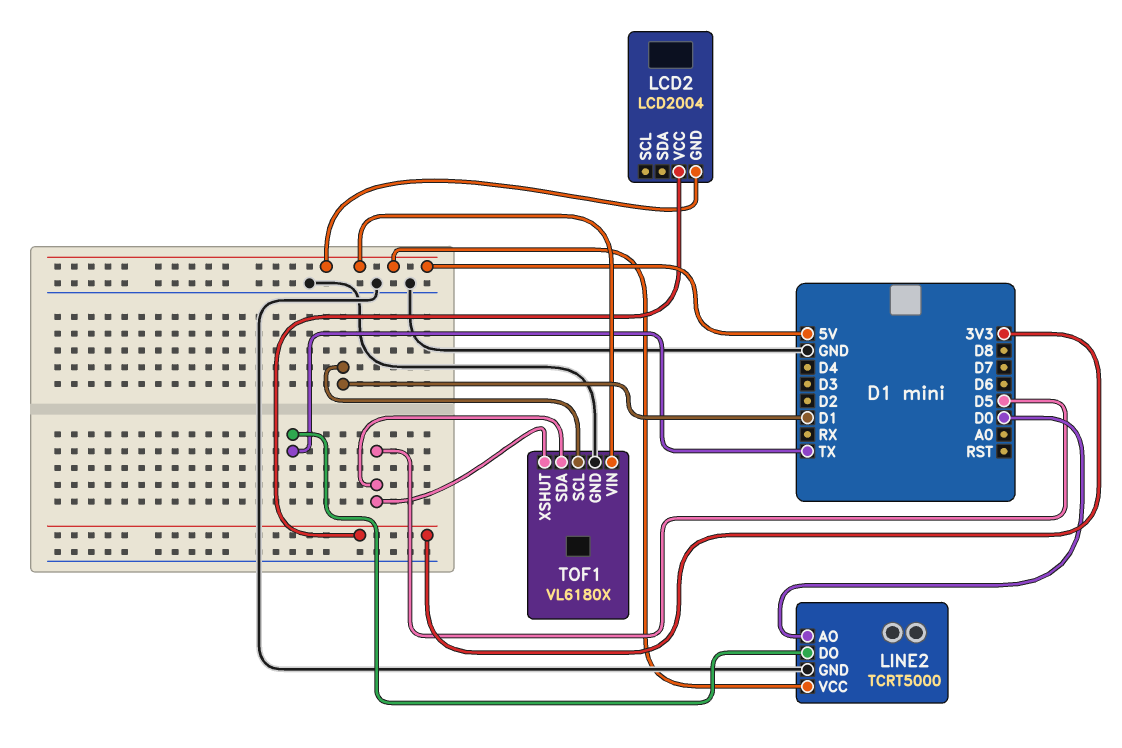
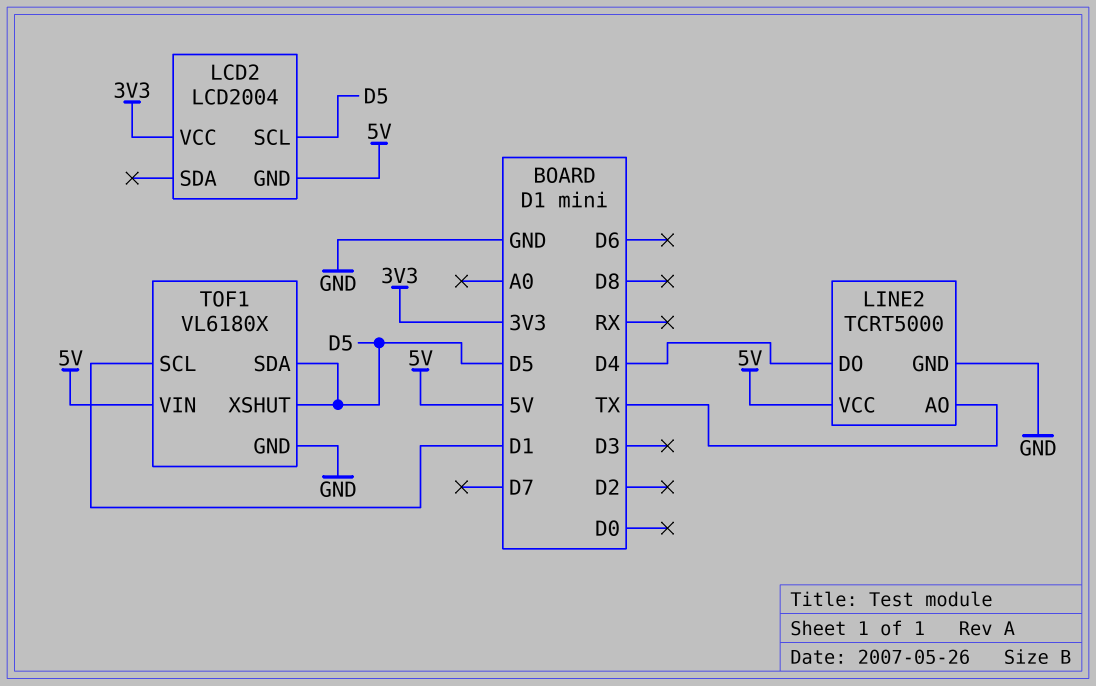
LCD2 pin SCL: none -> D5
LINE2 pin AO: D0 -> TX
LINE2 pin DO: TX -> D4

